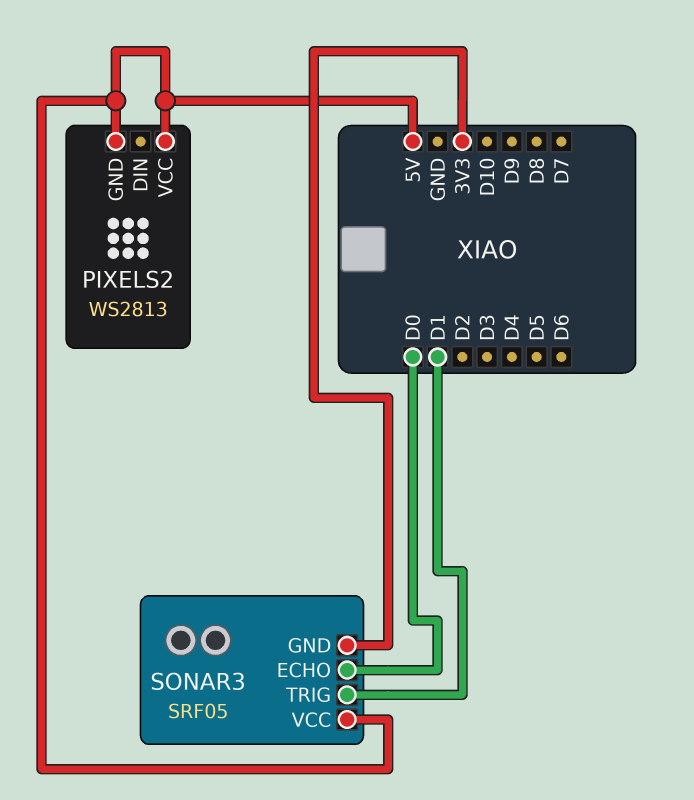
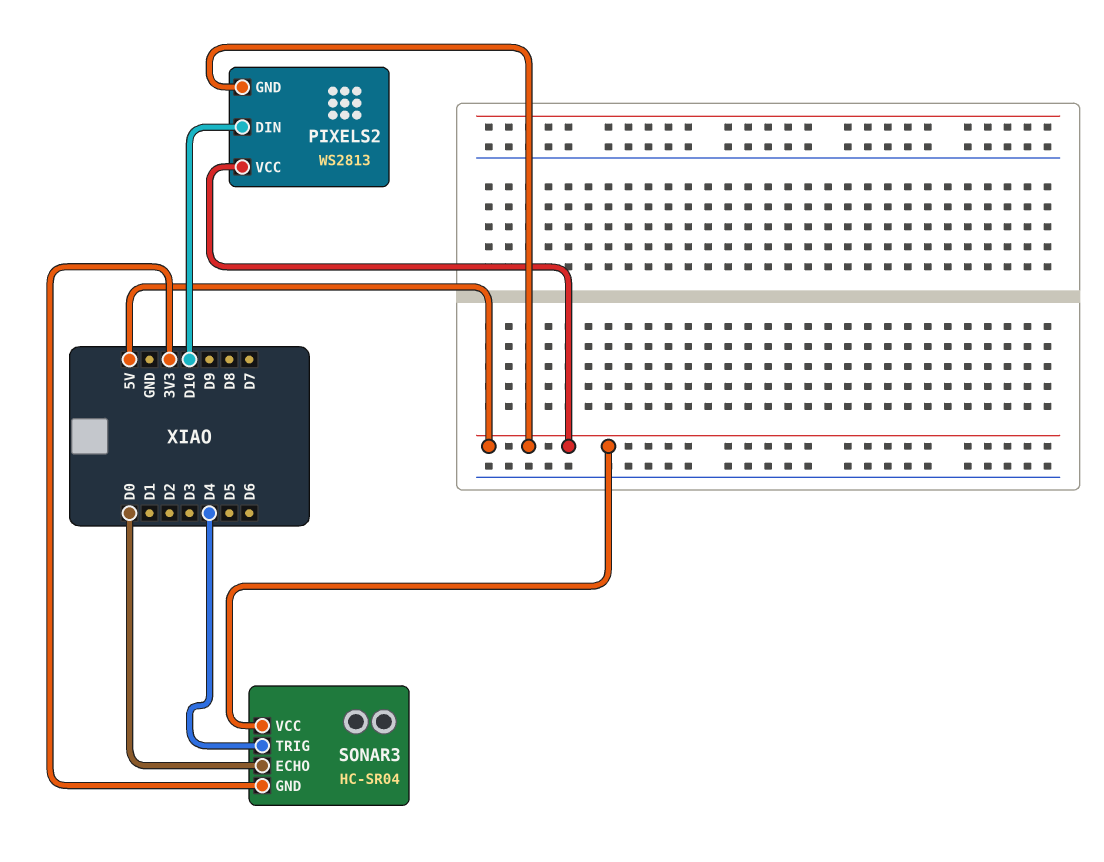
PIXELS2 pin DIN: none -> D10
SONAR3: SRF05 -> HC-SR04
SONAR3 pin TRIG: D1 -> D4

